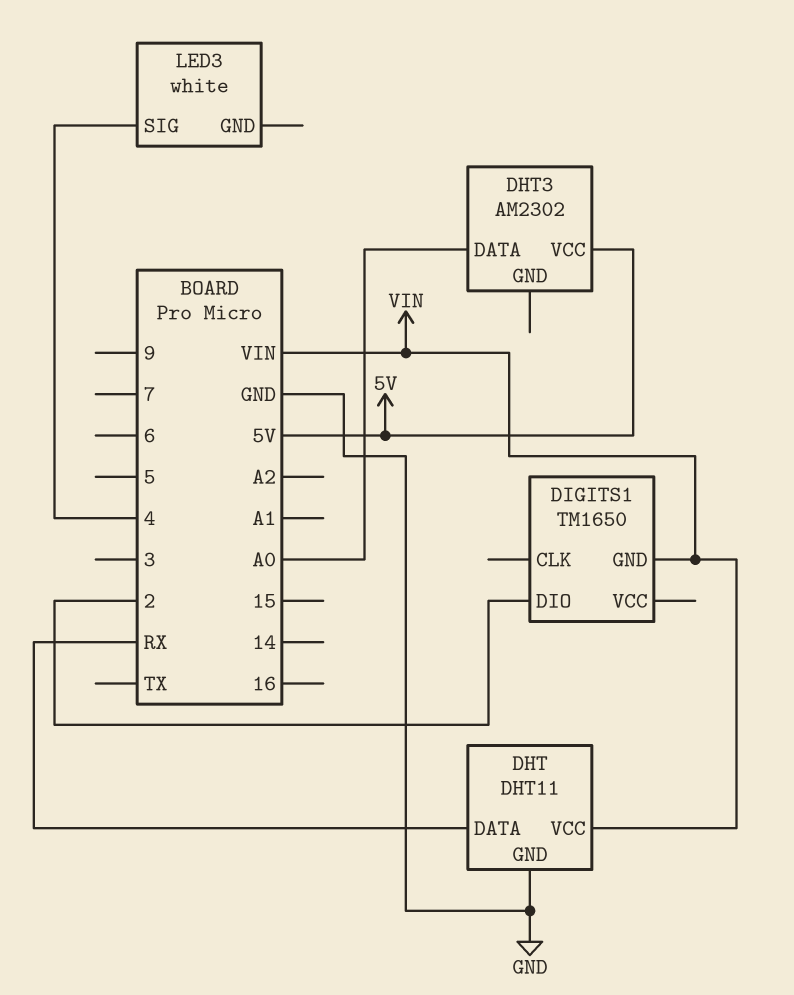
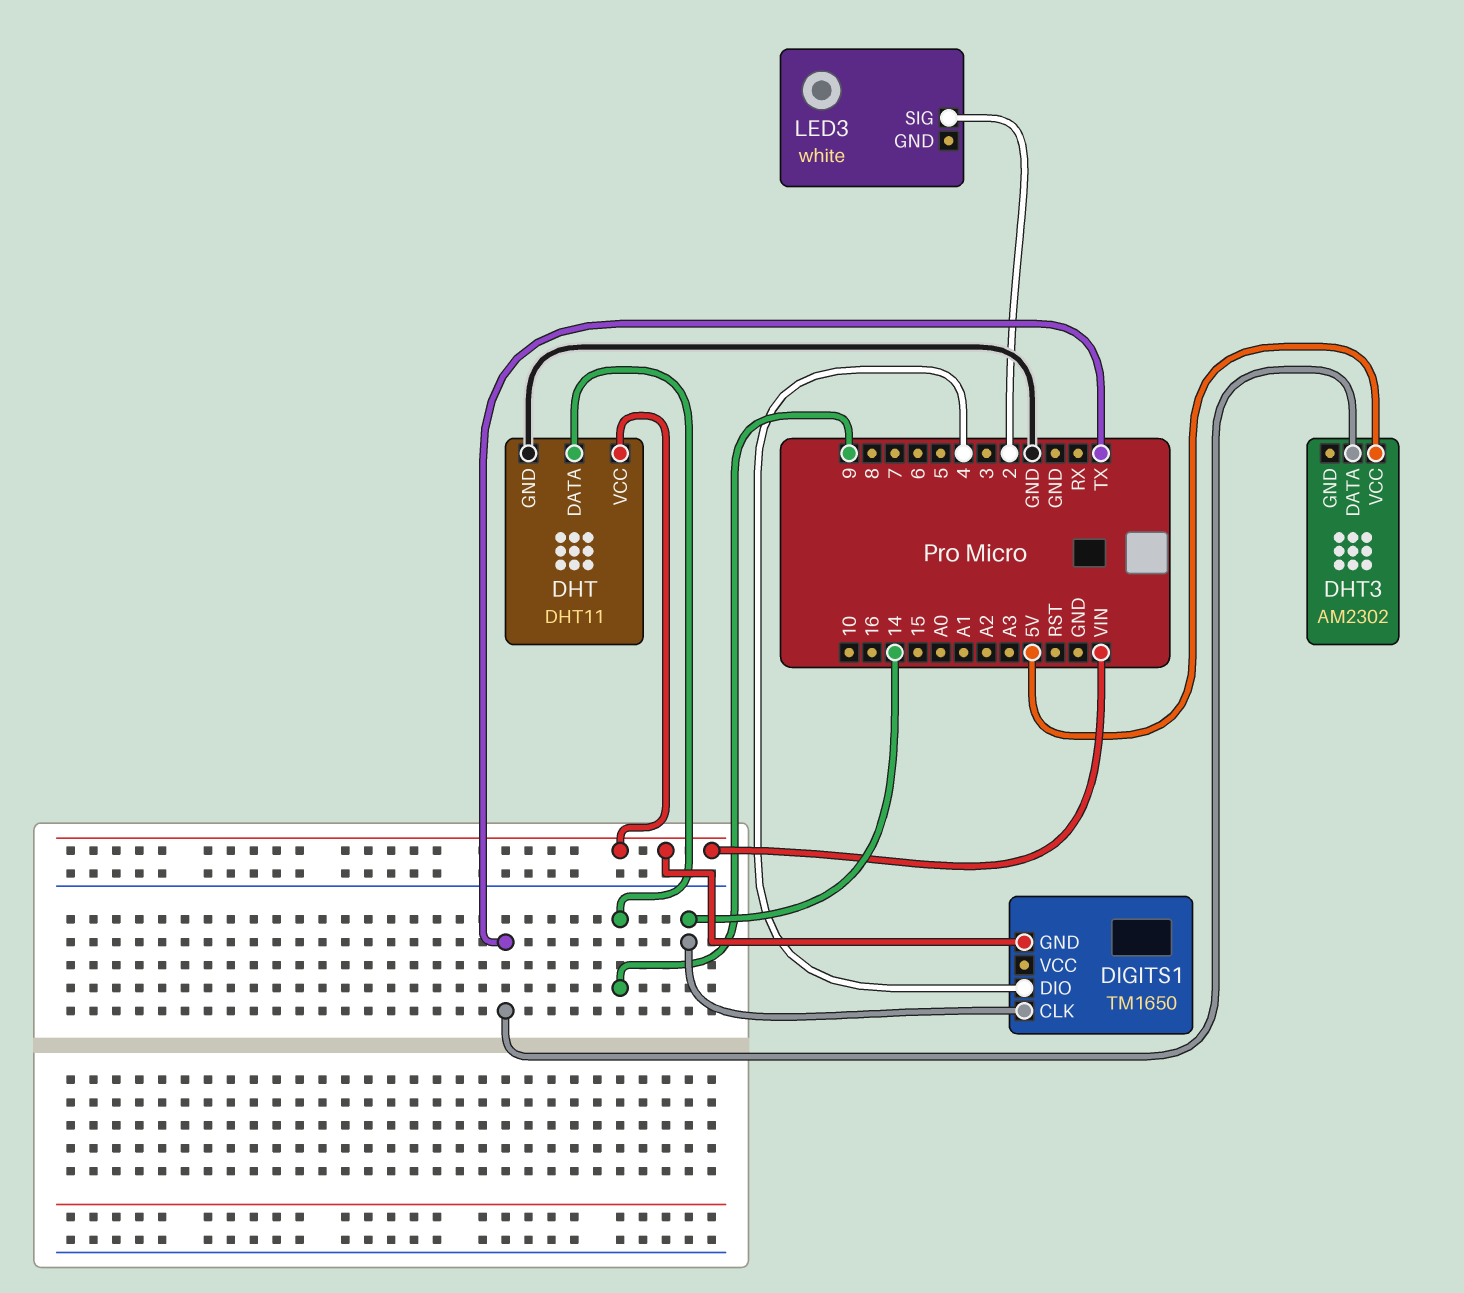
DHT pin DATA: RX -> 9
DHT3 pin DATA: A0 -> TX
DIGITS1 pin CLK: none -> 14
DIGITS1 pin DIO: 2 -> 4
LED3 pin SIG: 4 -> 2

